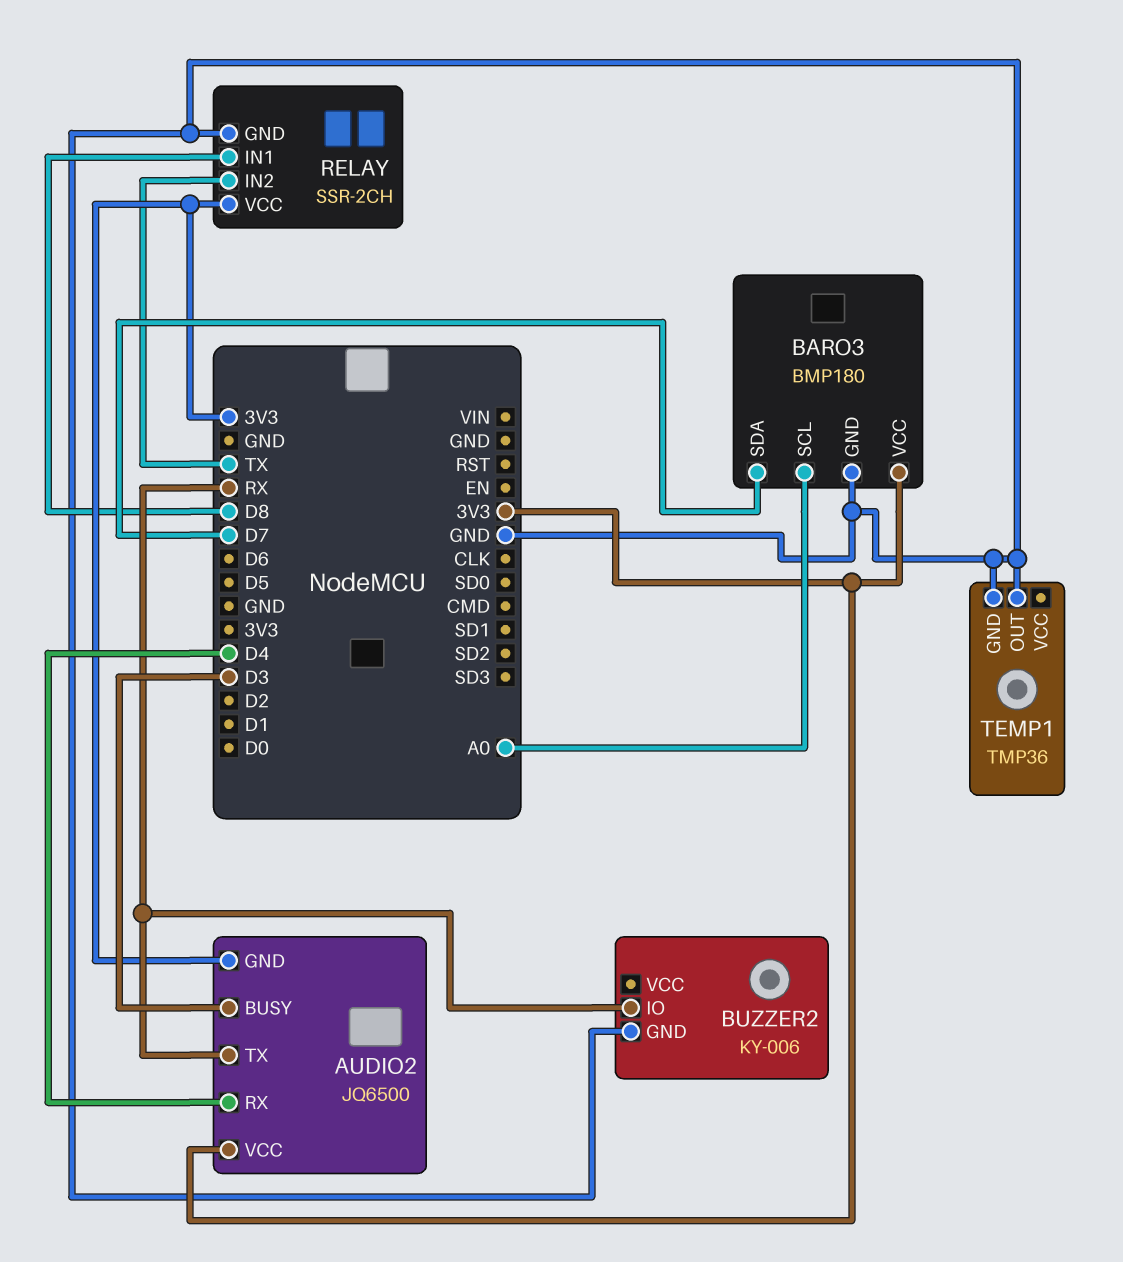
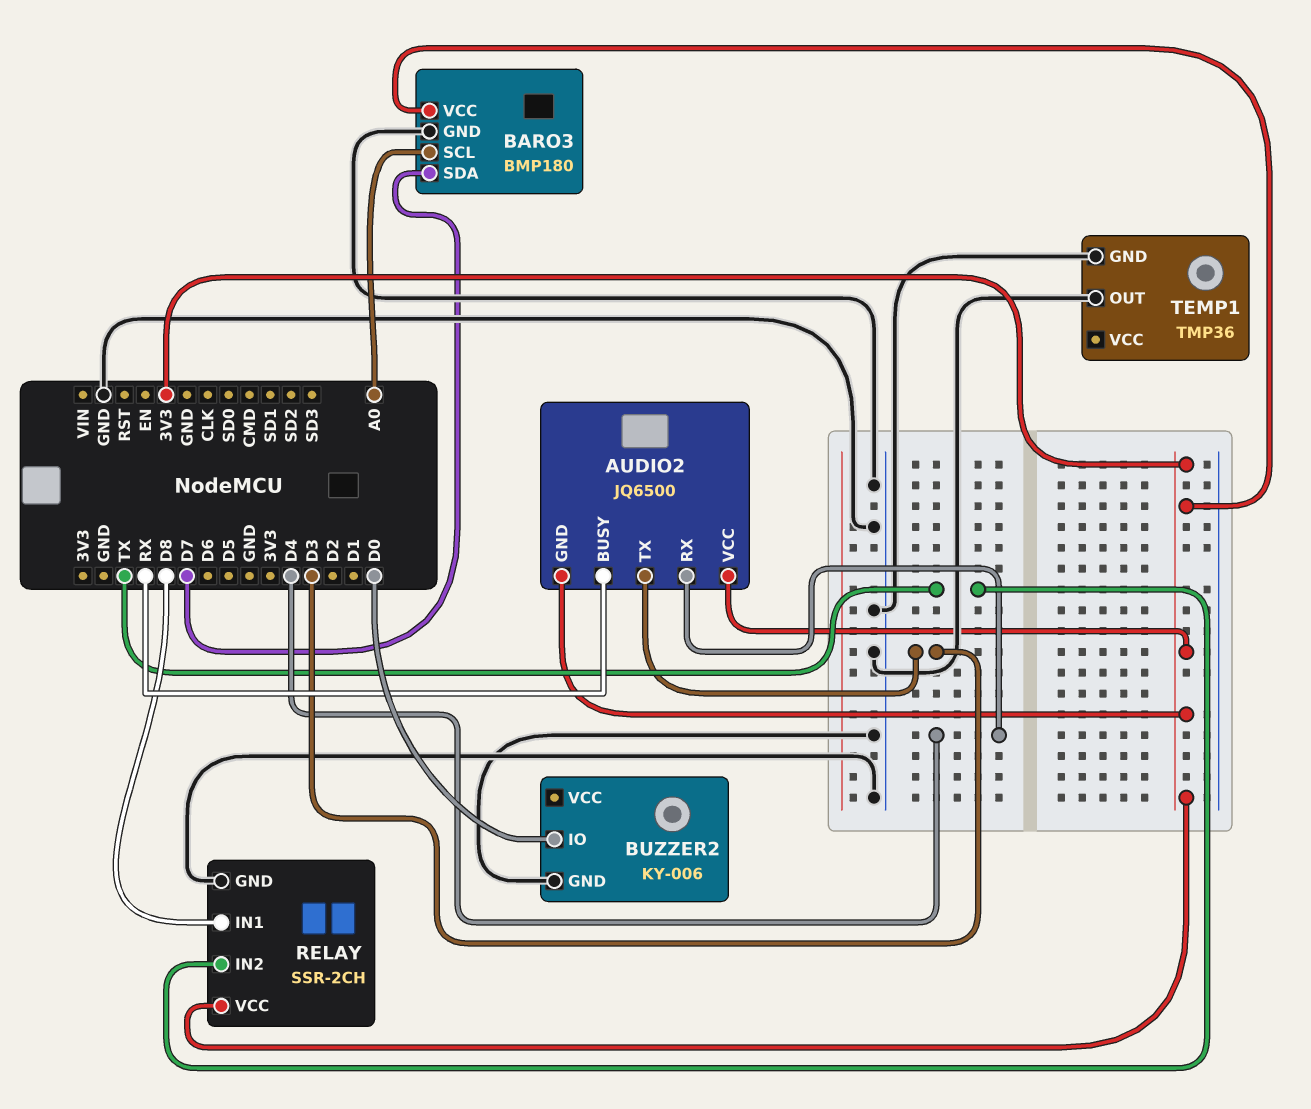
AUDIO2 pin BUSY: D3 -> RX
AUDIO2 pin TX: RX -> D3
BUZZER2 pin IO: RX -> D0

